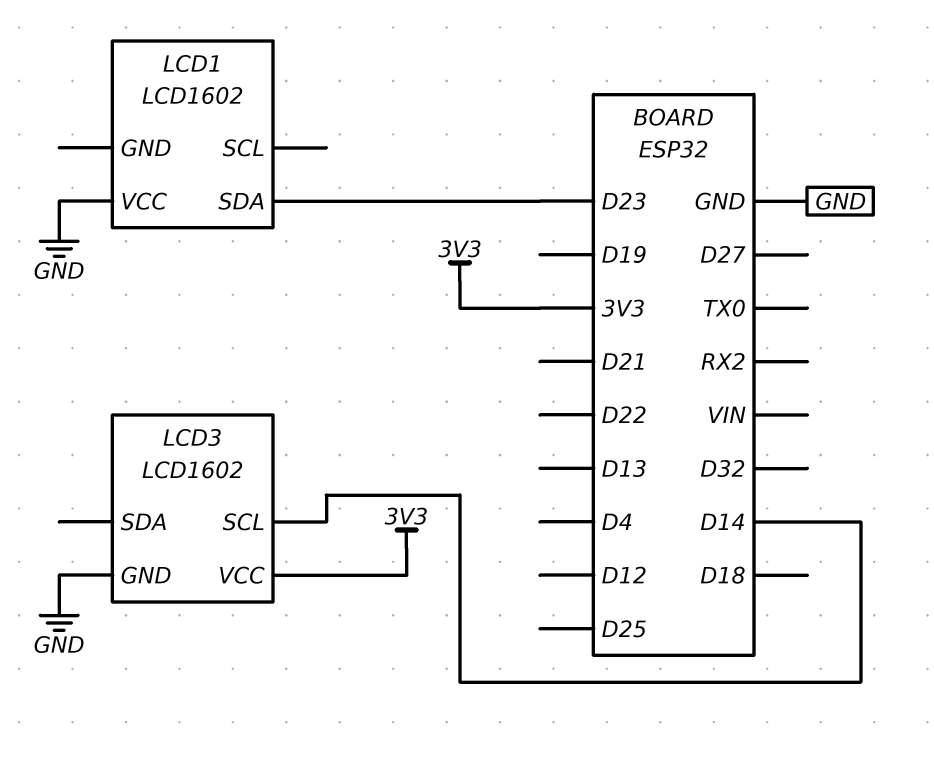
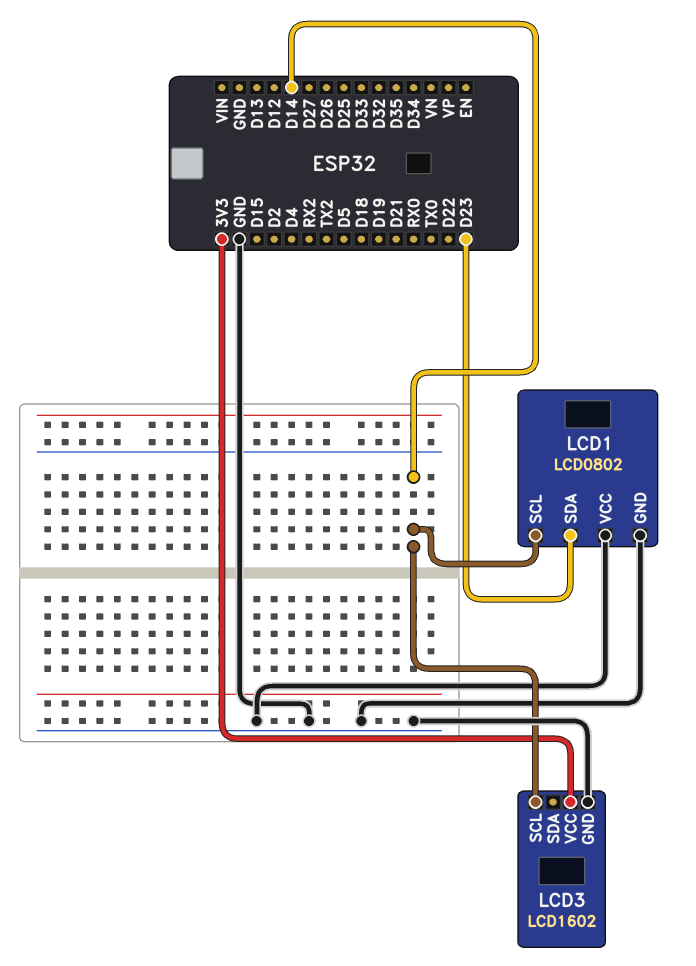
LCD1: LCD1602 -> LCD0802
LCD1 pin GND: none -> GND
LCD1 pin SCL: none -> D14

